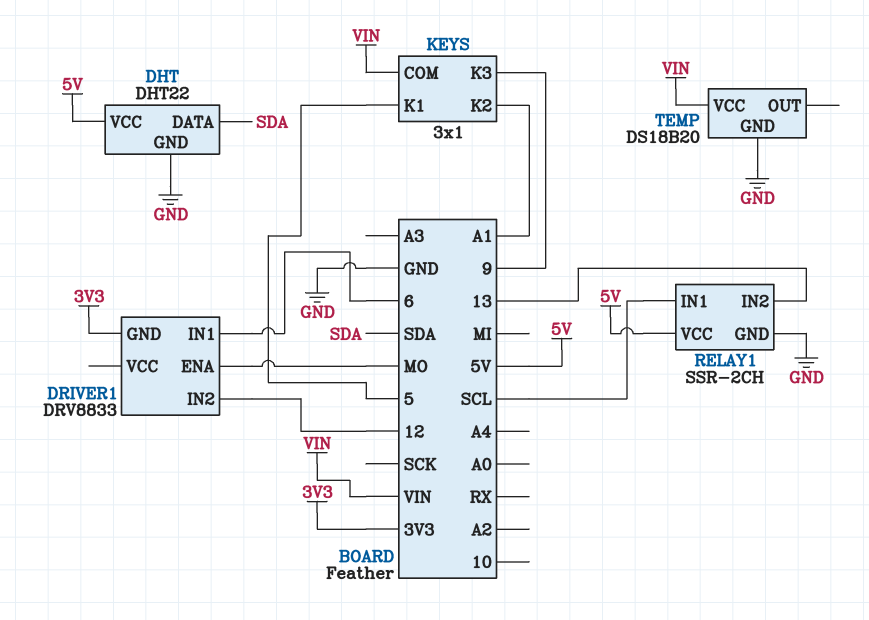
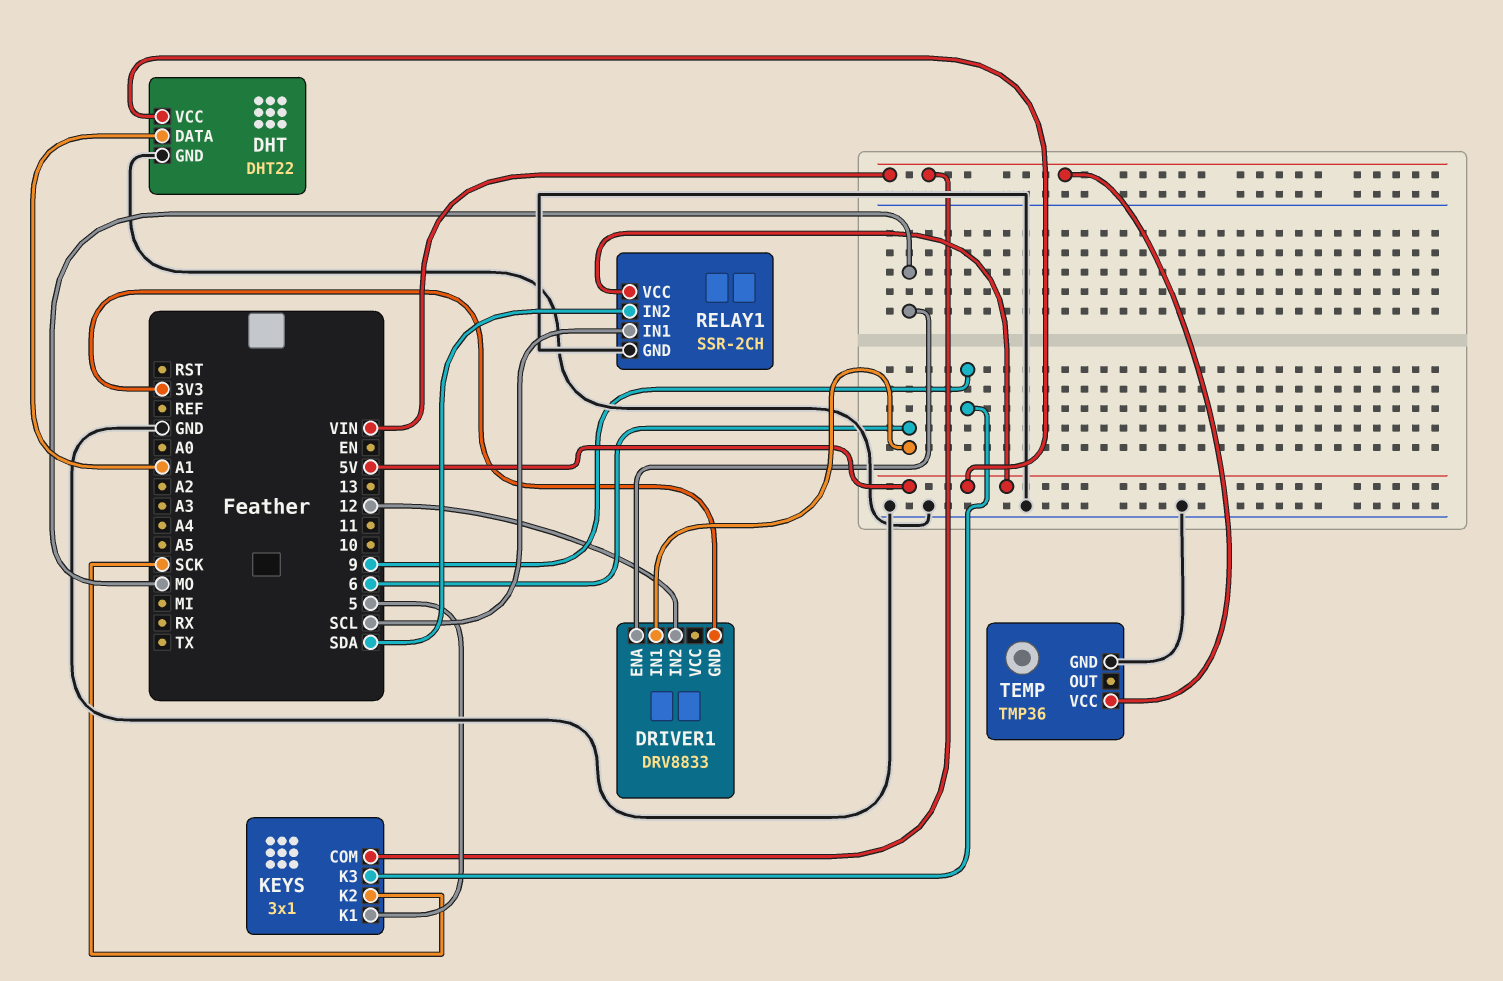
DHT pin DATA: SDA -> A1
KEYS pin K2: A1 -> SCK
RELAY1 pin IN2: 13 -> SDA
TEMP: DS18B20 -> TMP36

